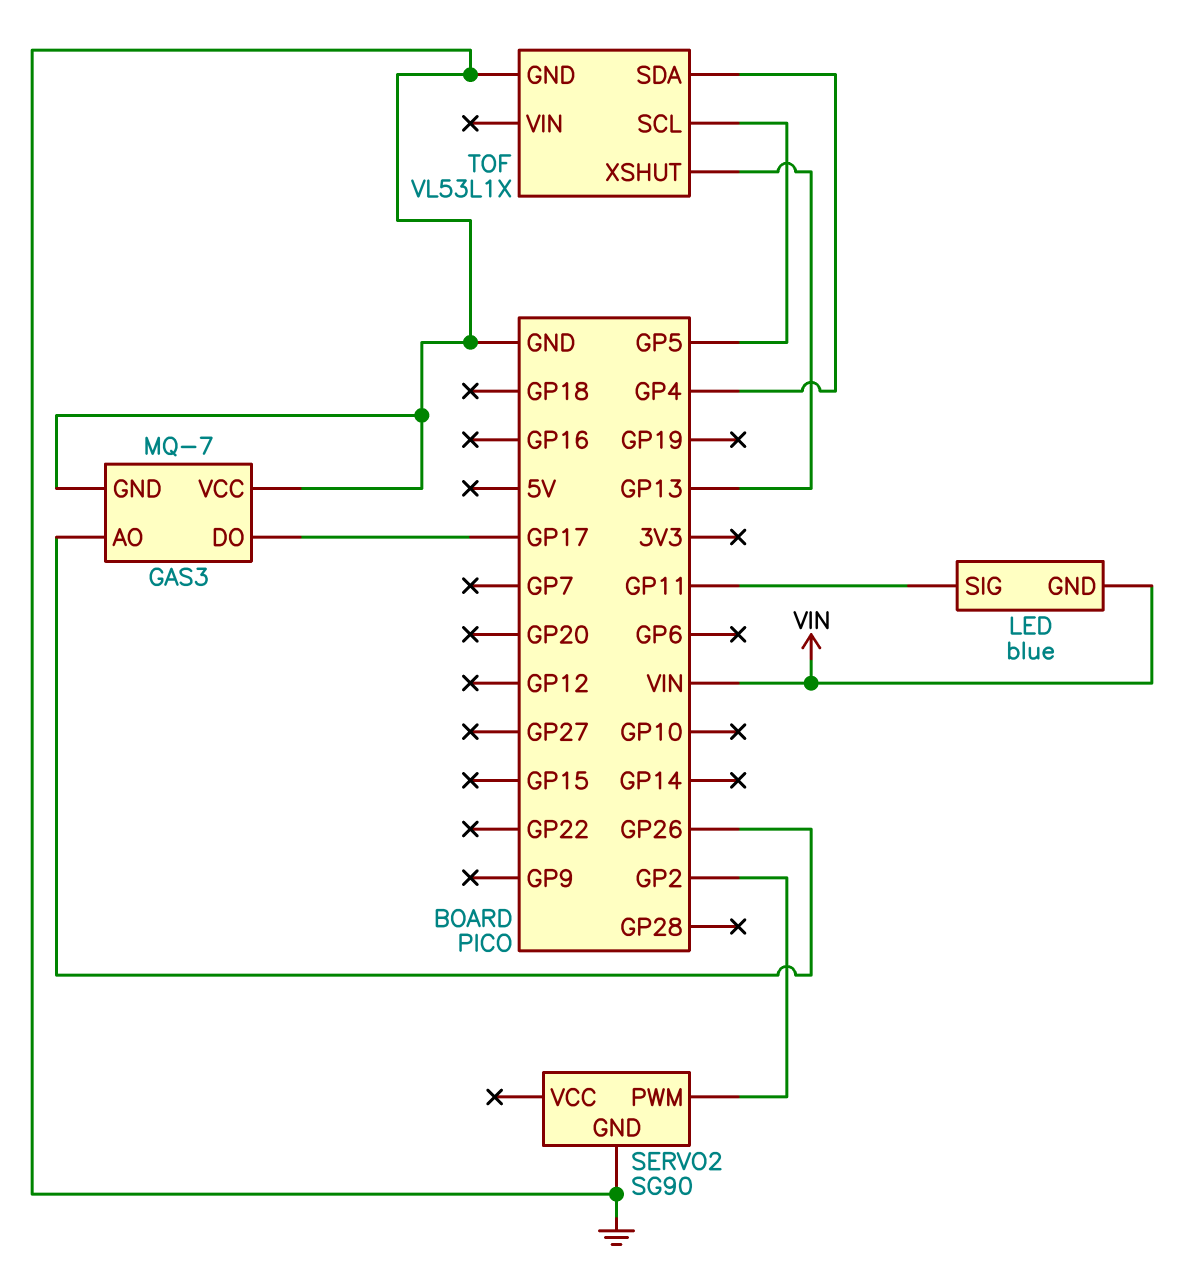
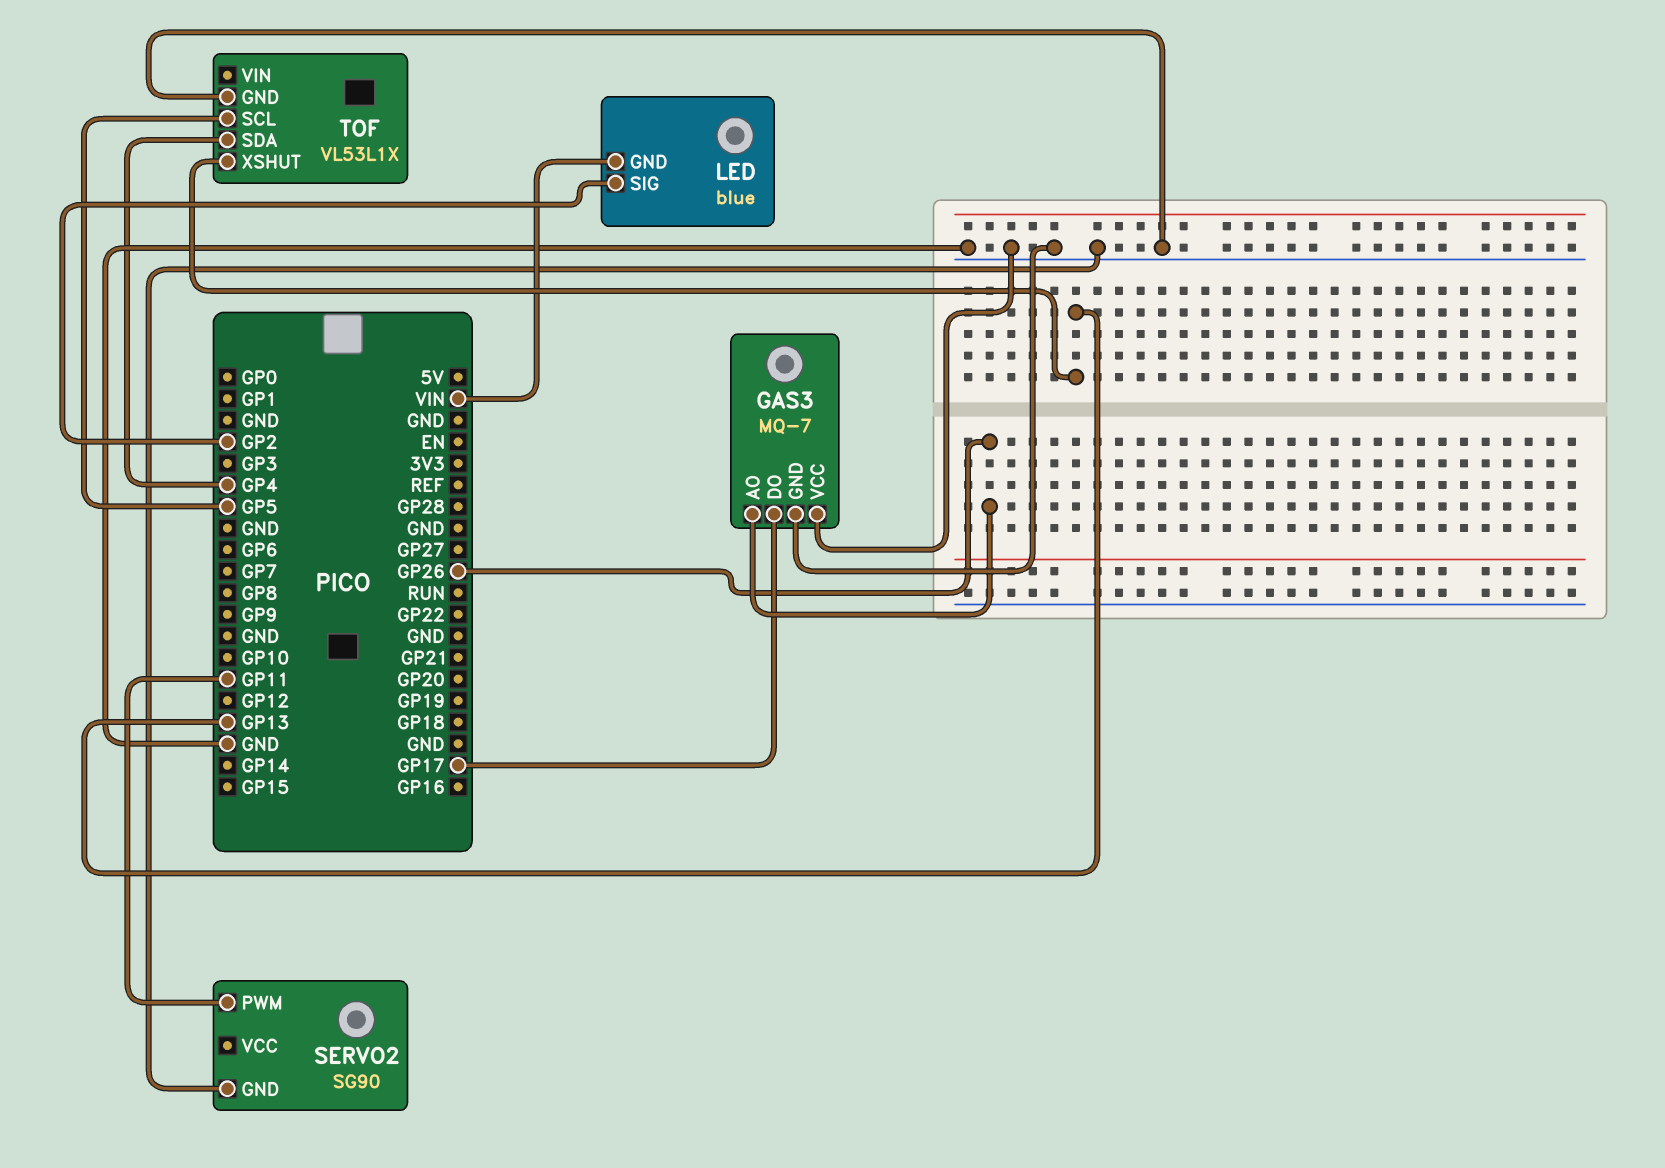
LED pin SIG: GP11 -> GP2
SERVO2 pin PWM: GP2 -> GP11

